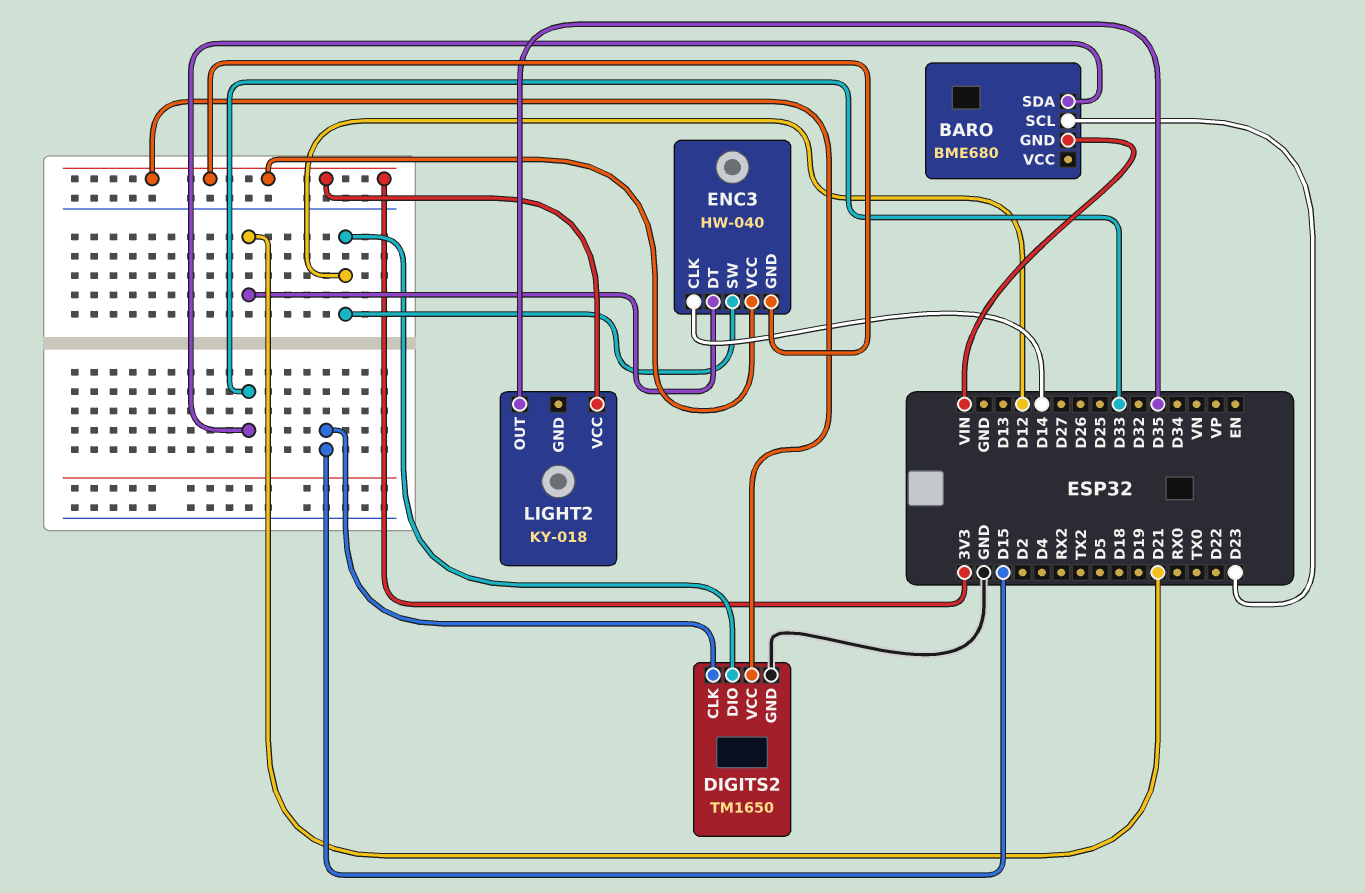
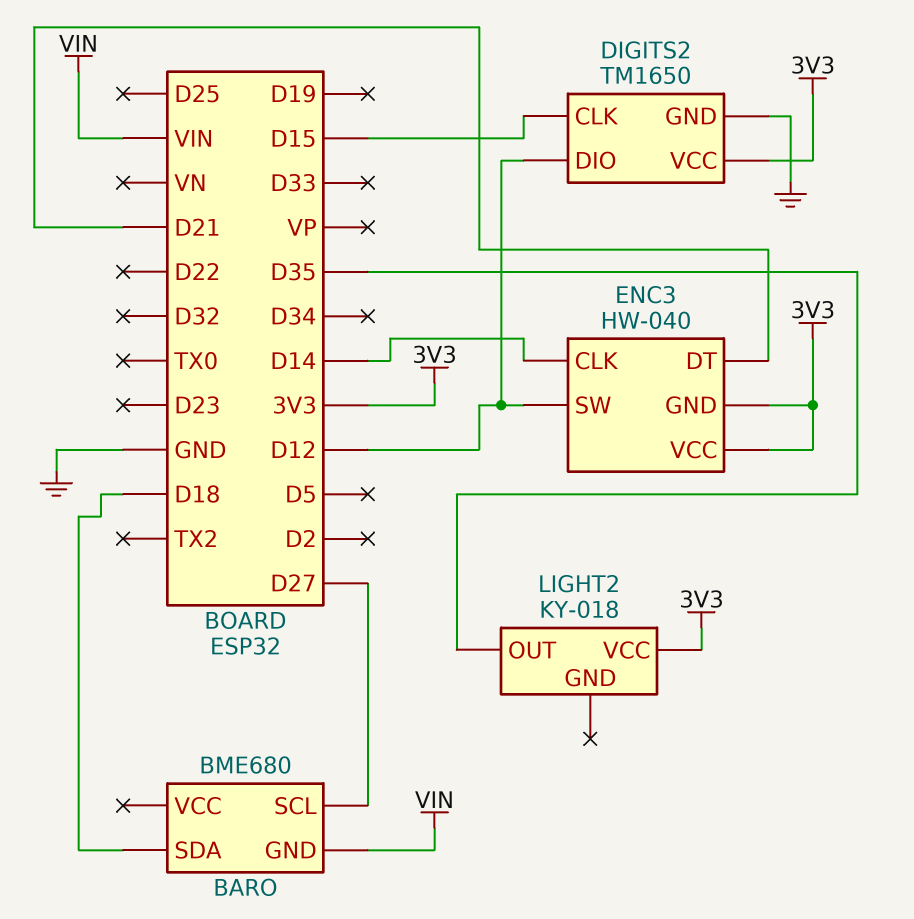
BARO pin SCL: D23 -> D27
BARO pin SDA: D33 -> D18

